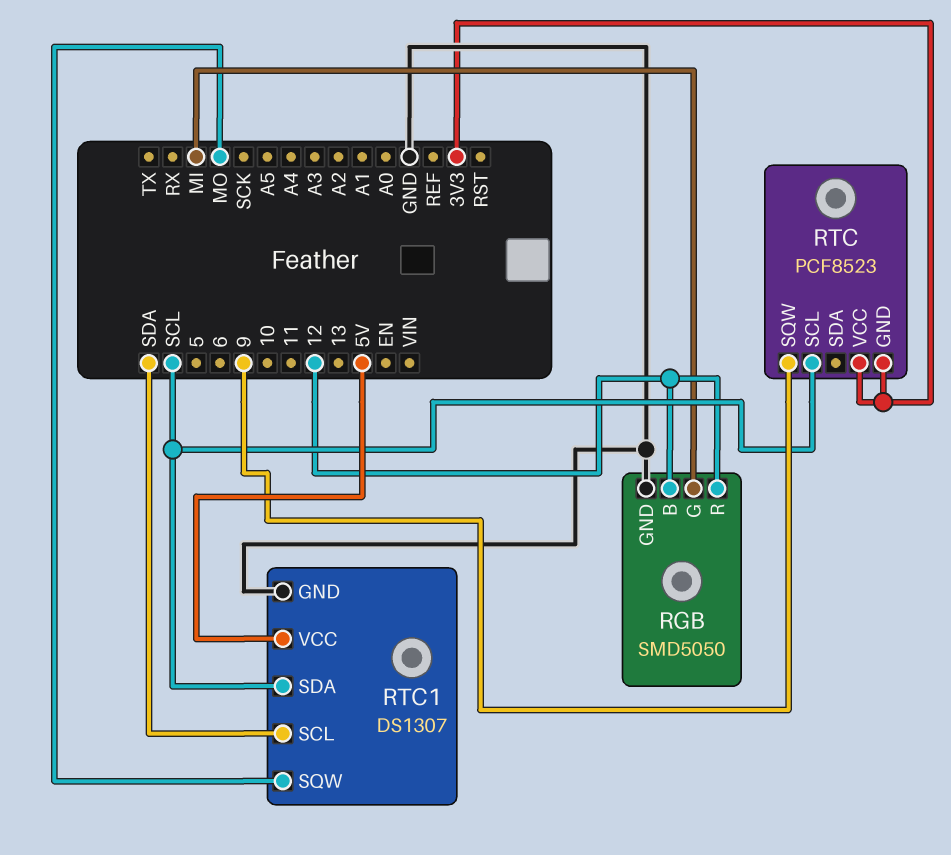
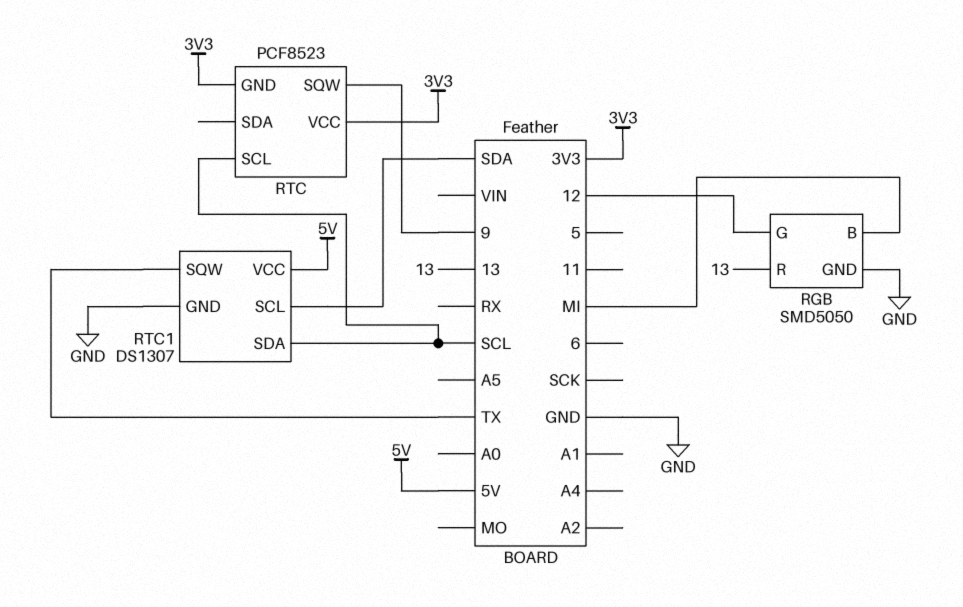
RGB pin B: 12 -> MI
RGB pin G: MI -> 12
RGB pin R: 12 -> 13
RTC1 pin SQW: MO -> TX

